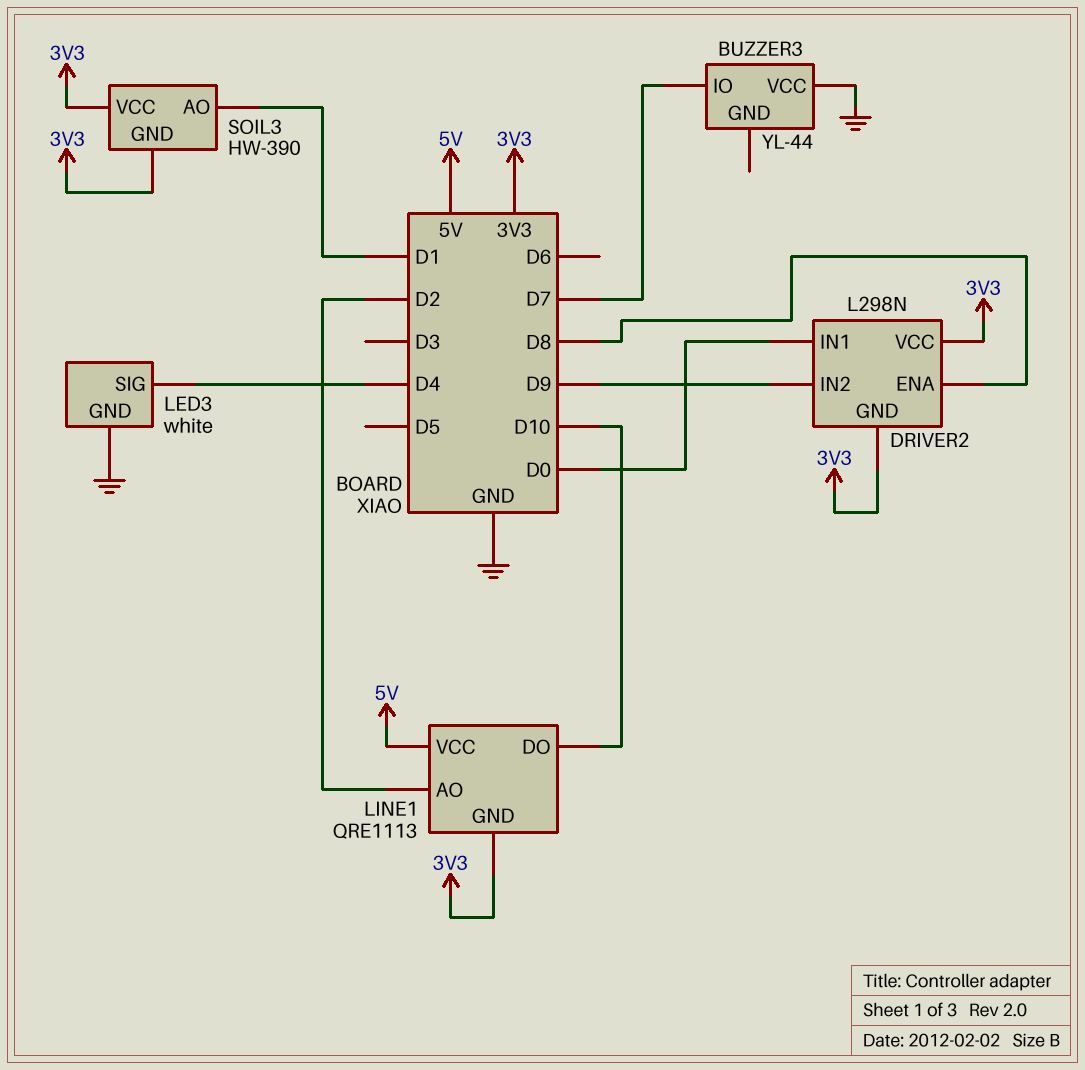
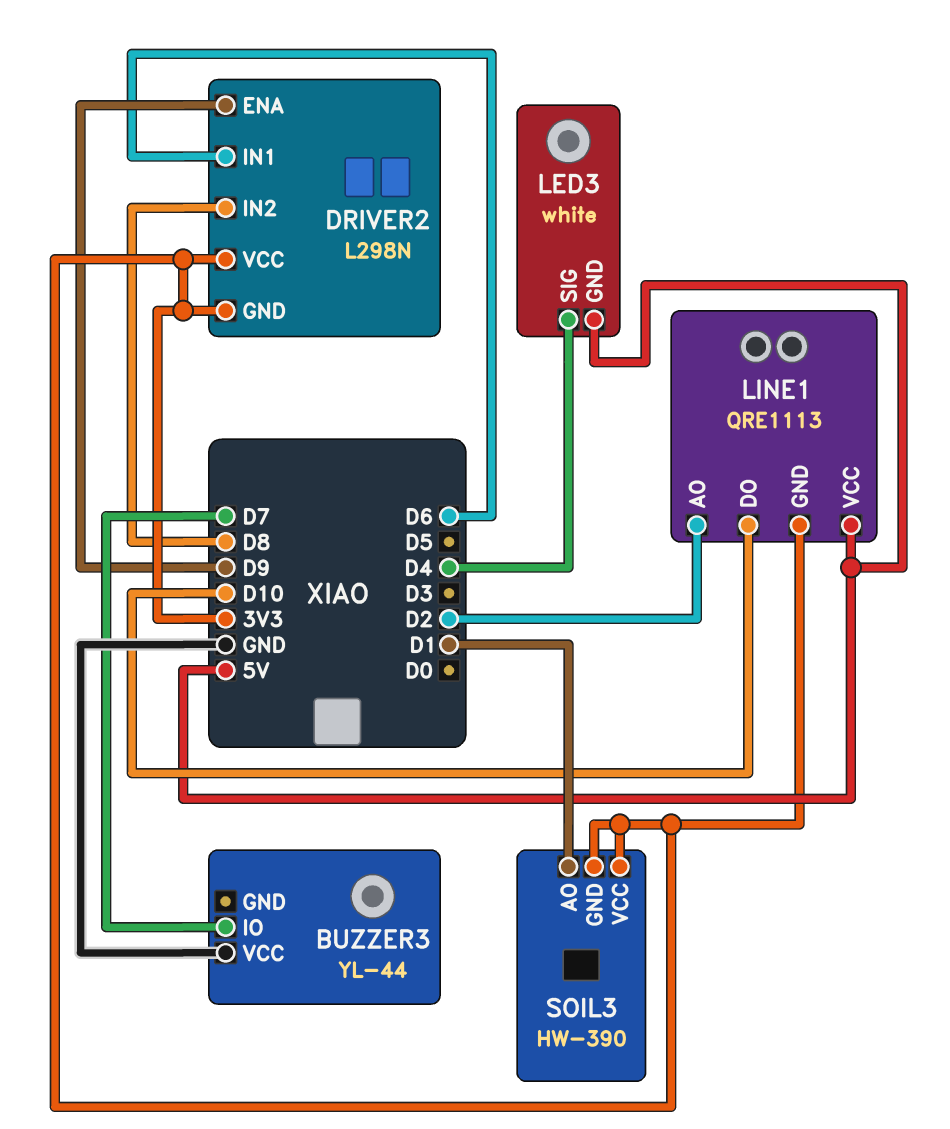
DRIVER2 pin ENA: D8 -> D9
DRIVER2 pin IN1: D0 -> D6
DRIVER2 pin IN2: D9 -> D8
LED3 pin GND: GND -> 5V

